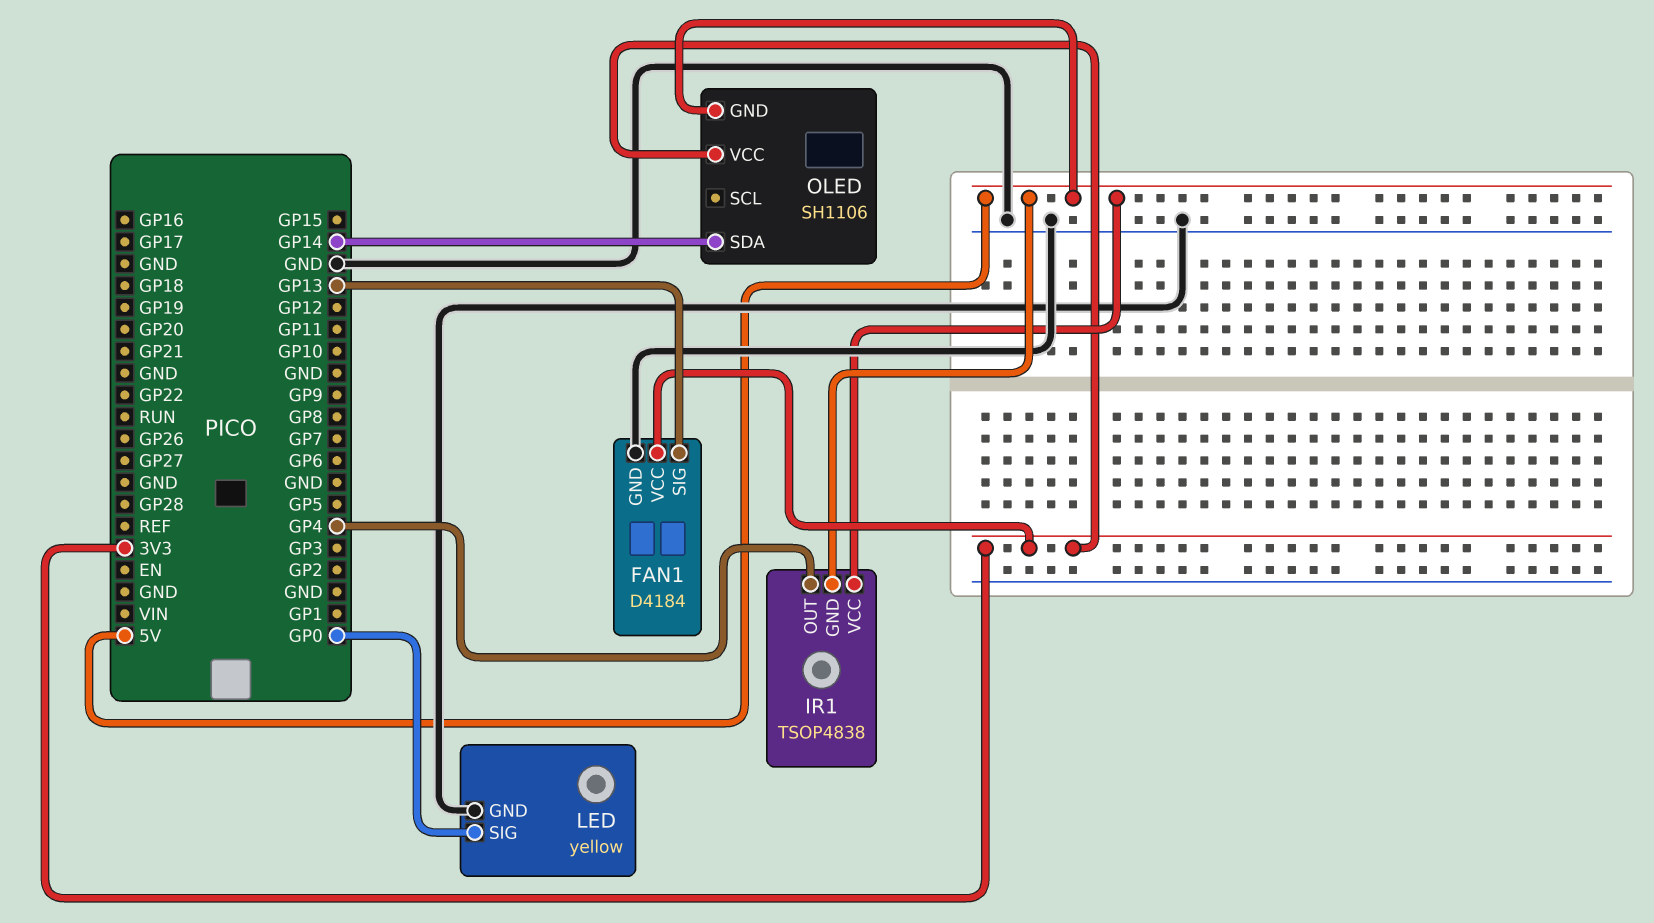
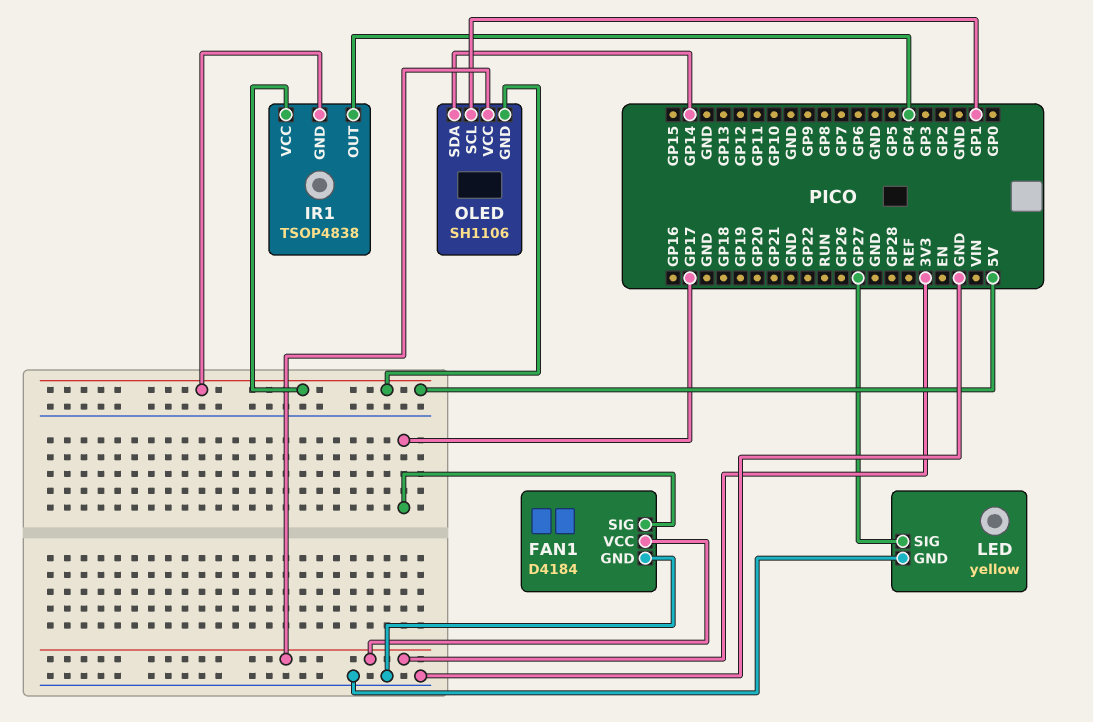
FAN1 pin SIG: GP13 -> GP17
LED pin SIG: GP0 -> GP27
OLED pin SCL: none -> GP1

